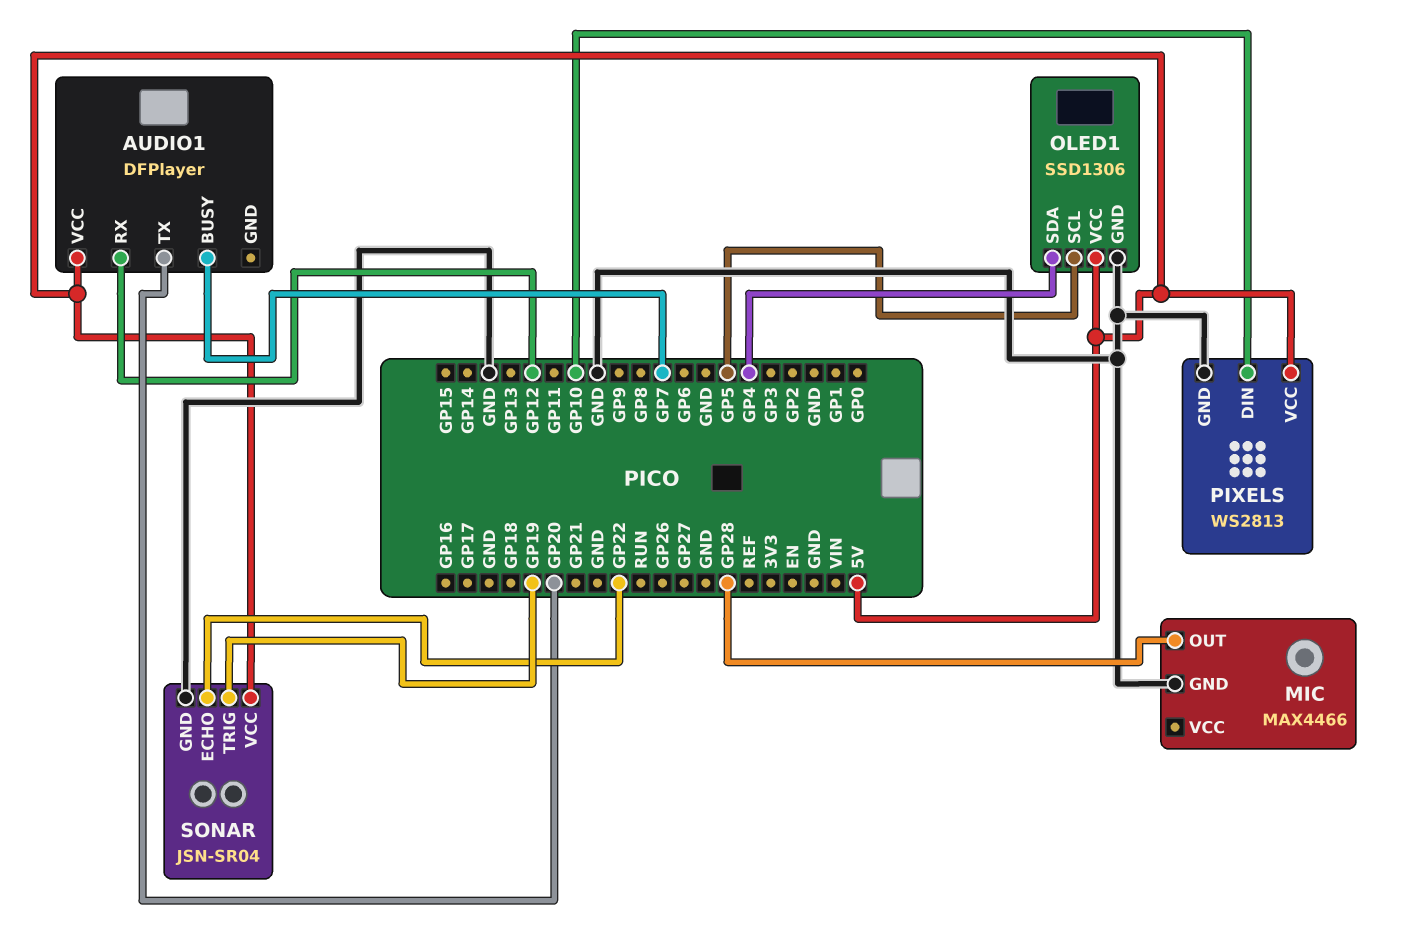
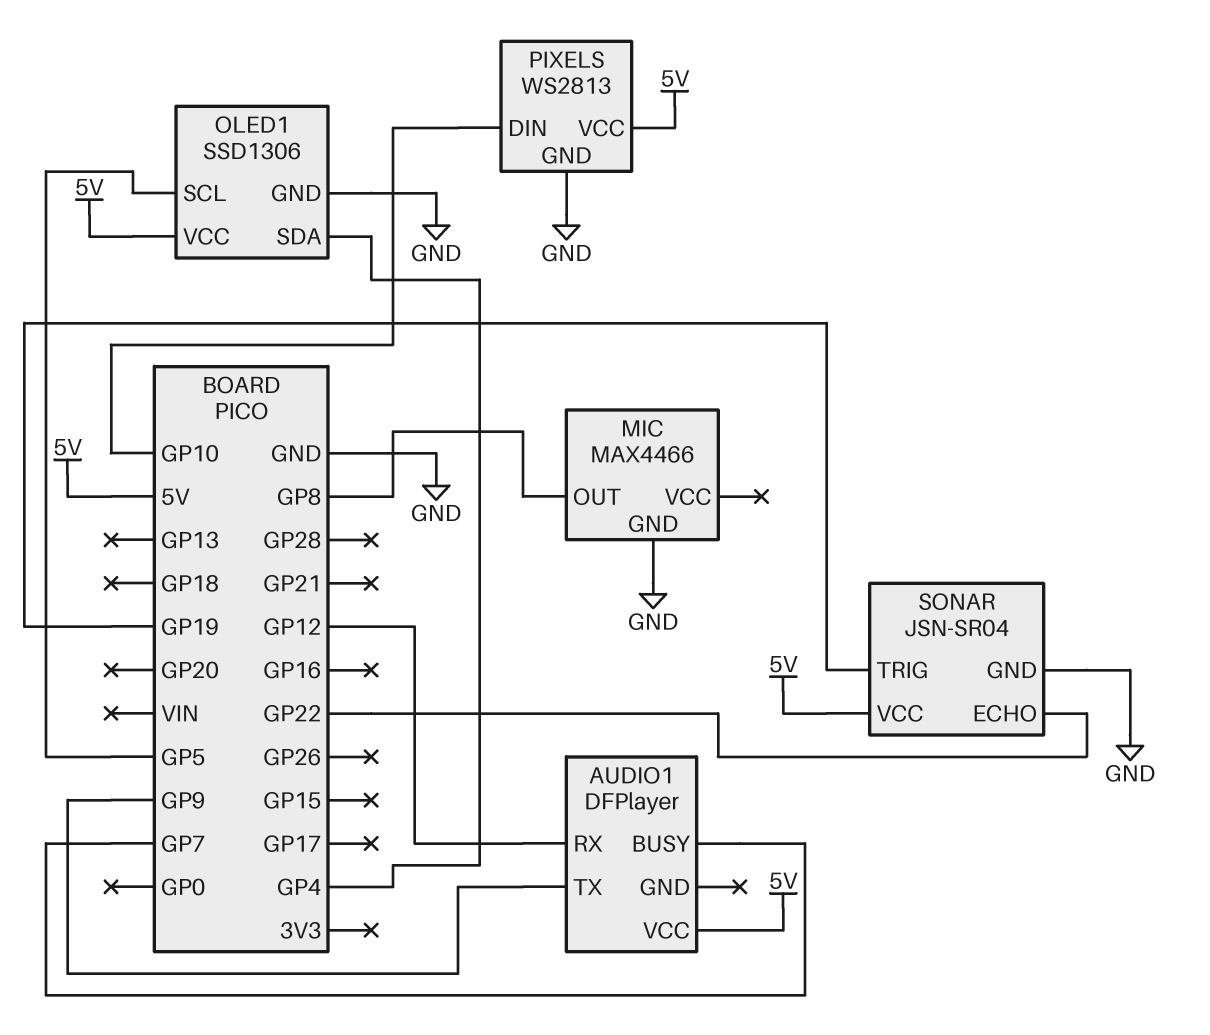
AUDIO1 pin TX: GP20 -> GP9
MIC pin OUT: GP28 -> GP8

